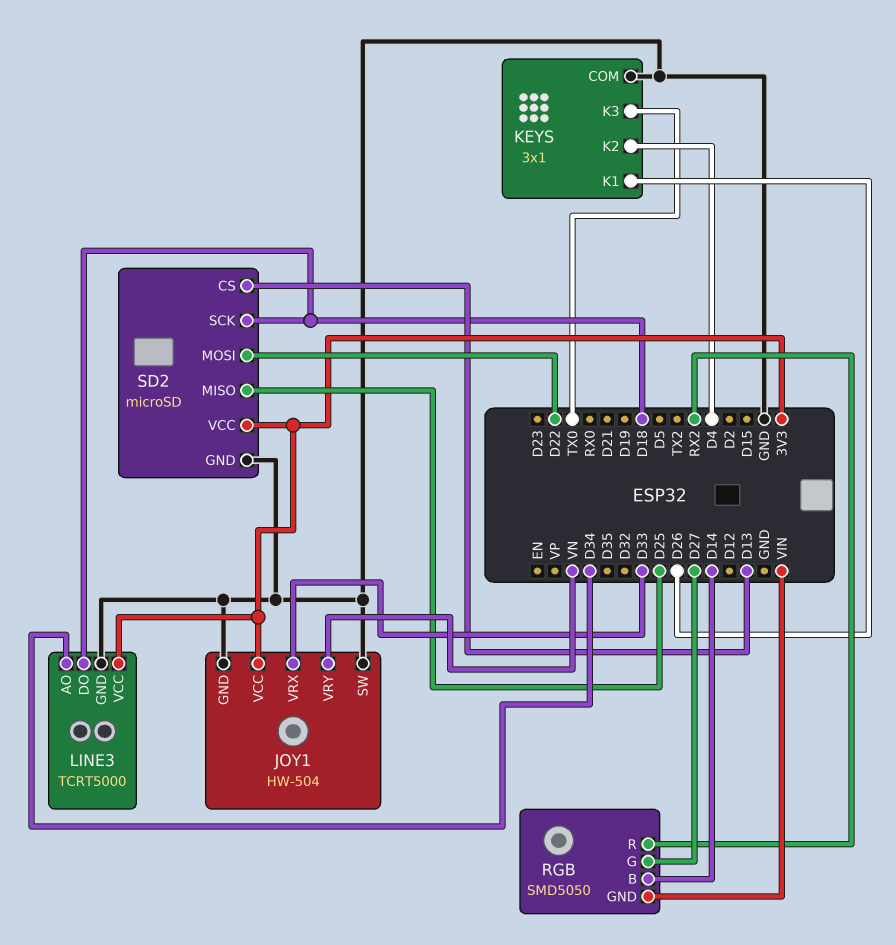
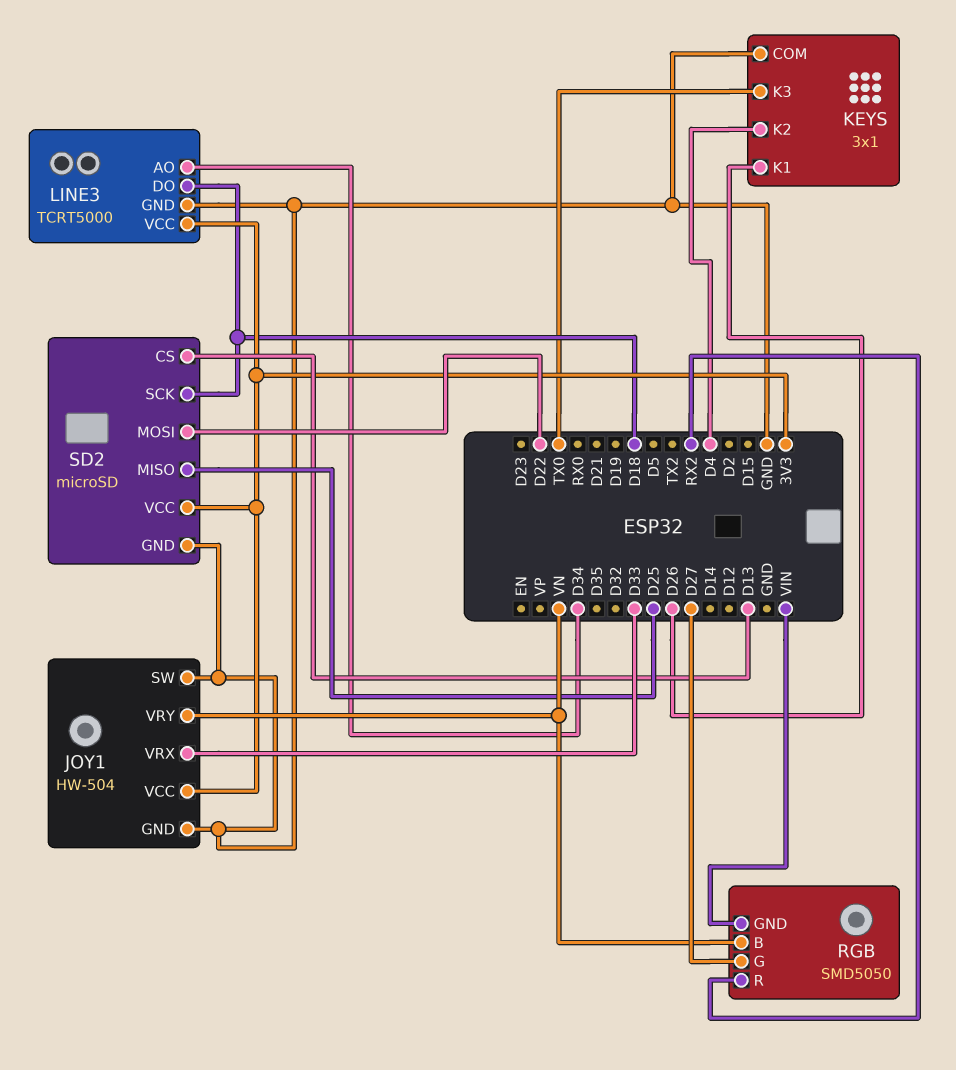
RGB pin B: D14 -> VN

